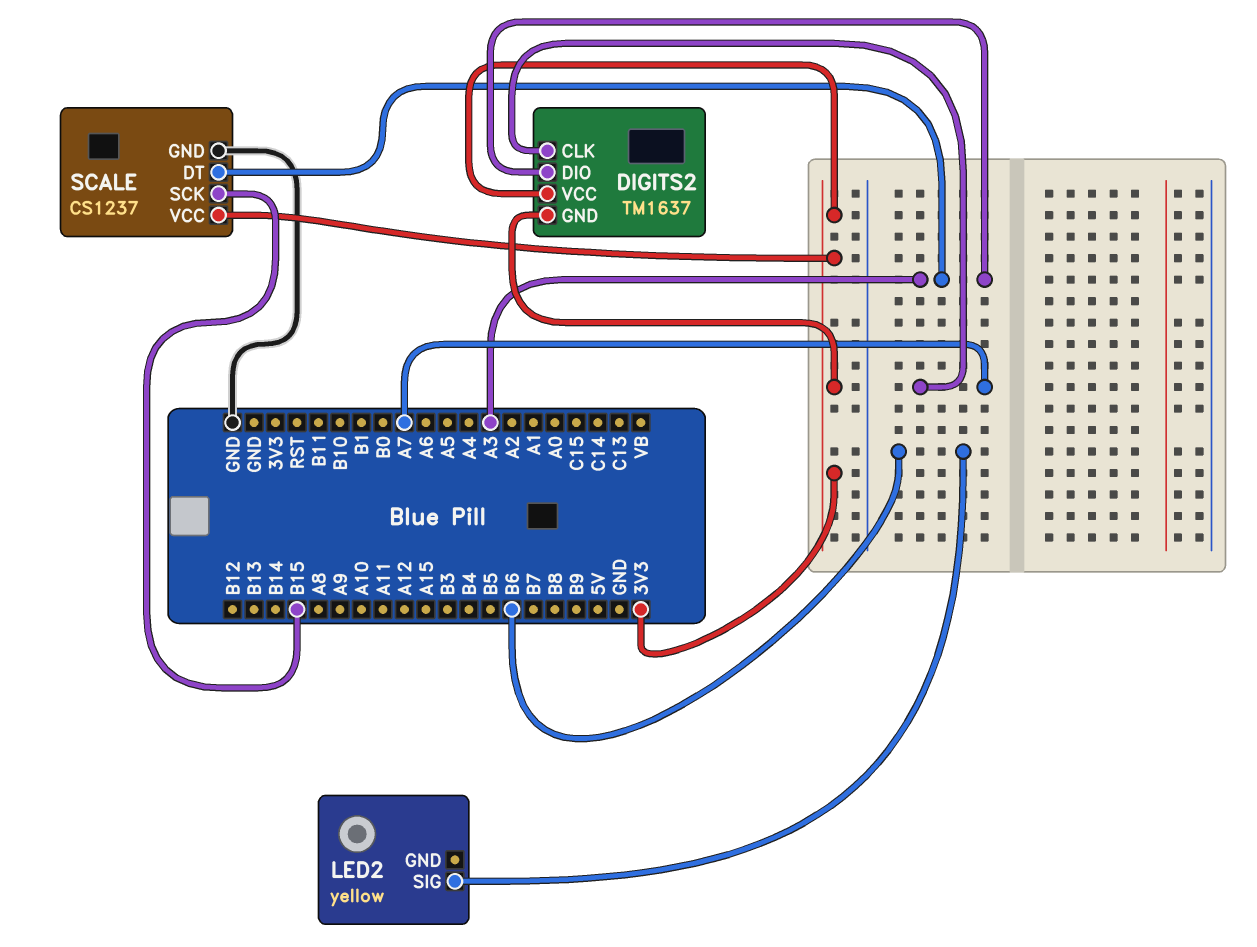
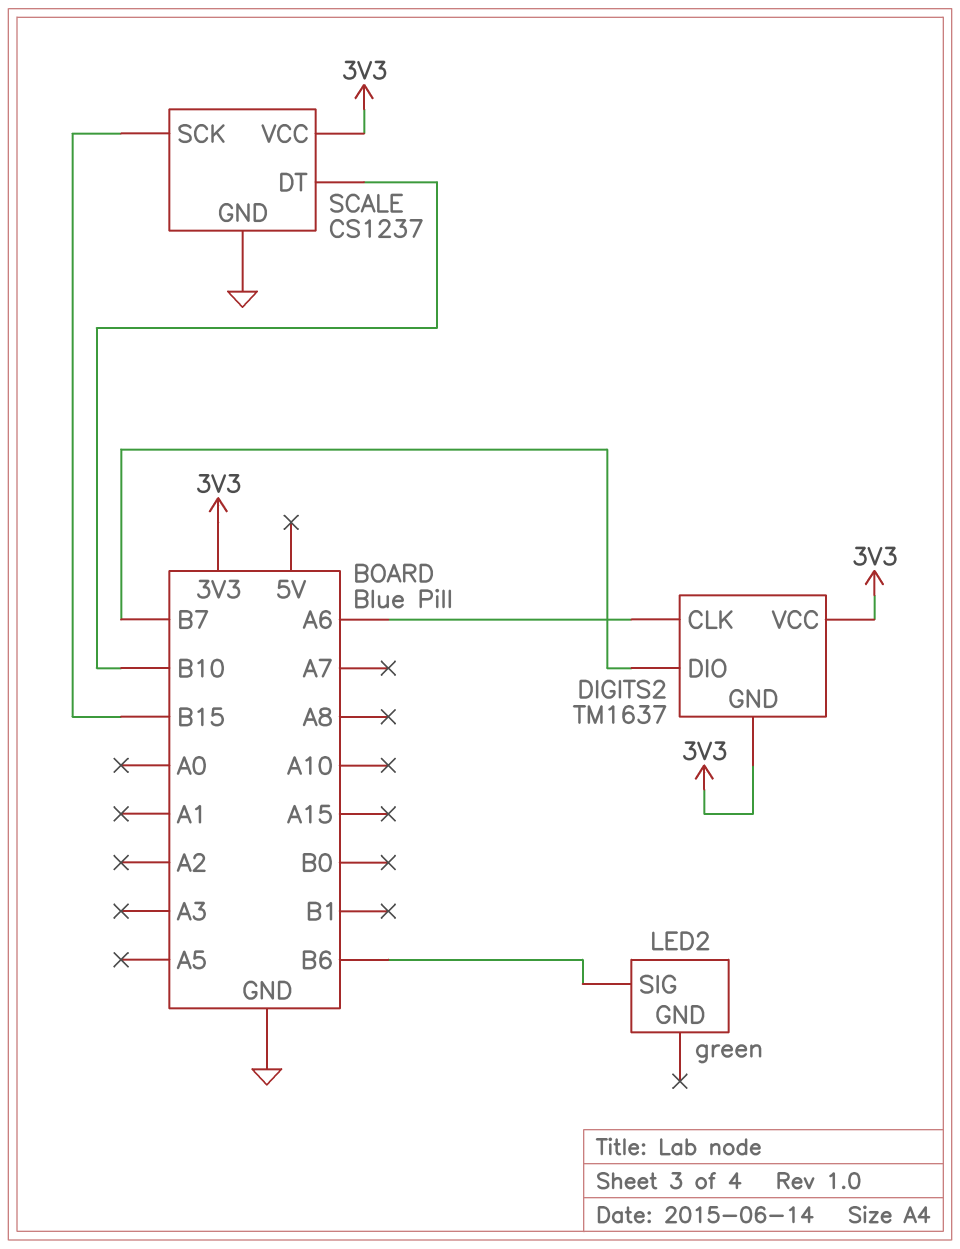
DIGITS2 pin CLK: A7 -> A6
DIGITS2 pin DIO: A3 -> B7
LED2: yellow -> green
SCALE pin DT: A3 -> B10

